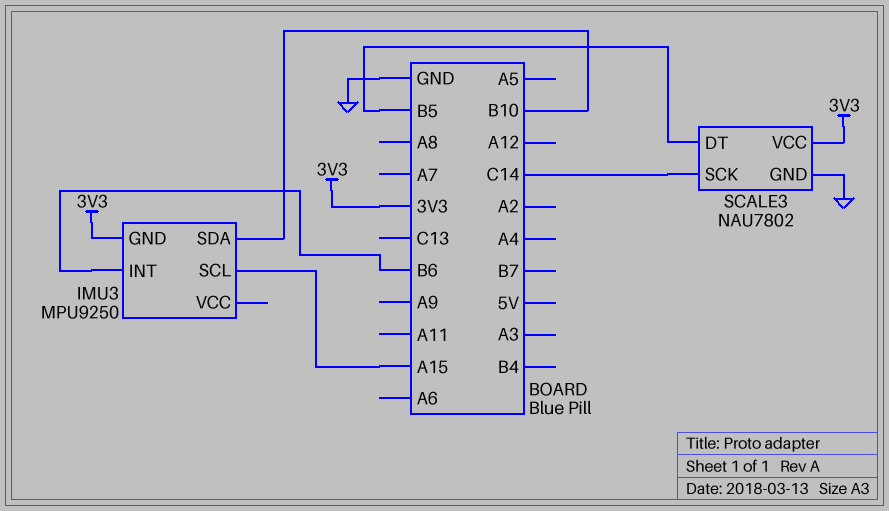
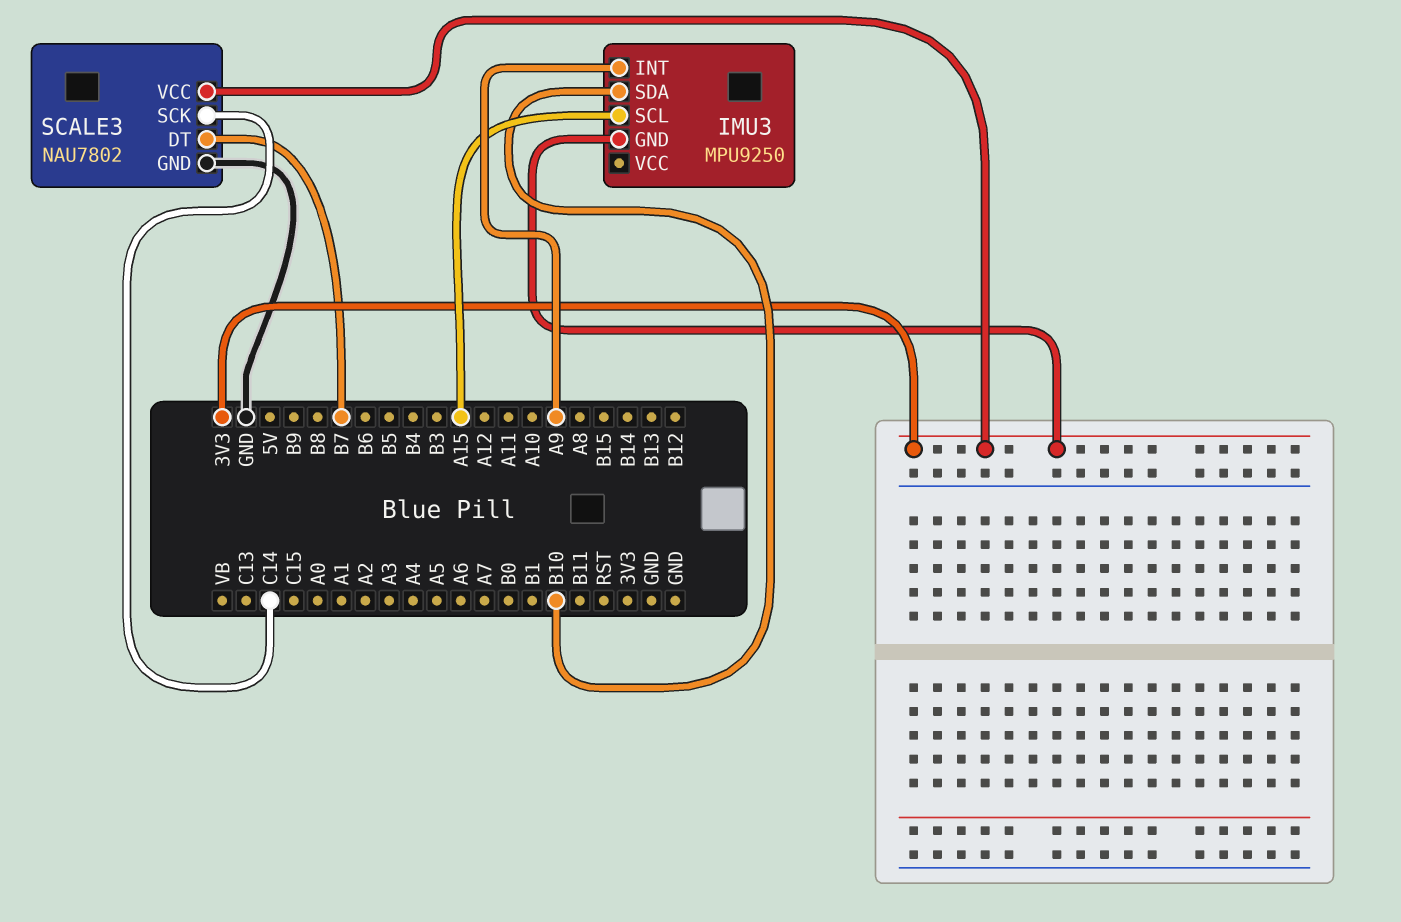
IMU3 pin INT: B6 -> A9
SCALE3 pin DT: B5 -> B7

